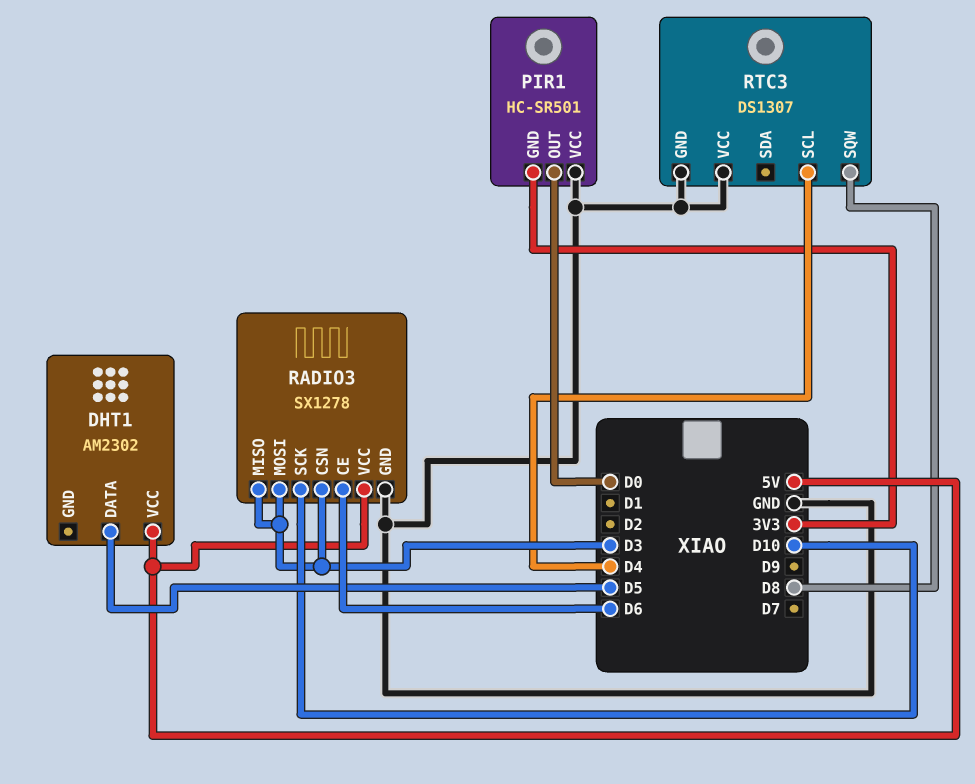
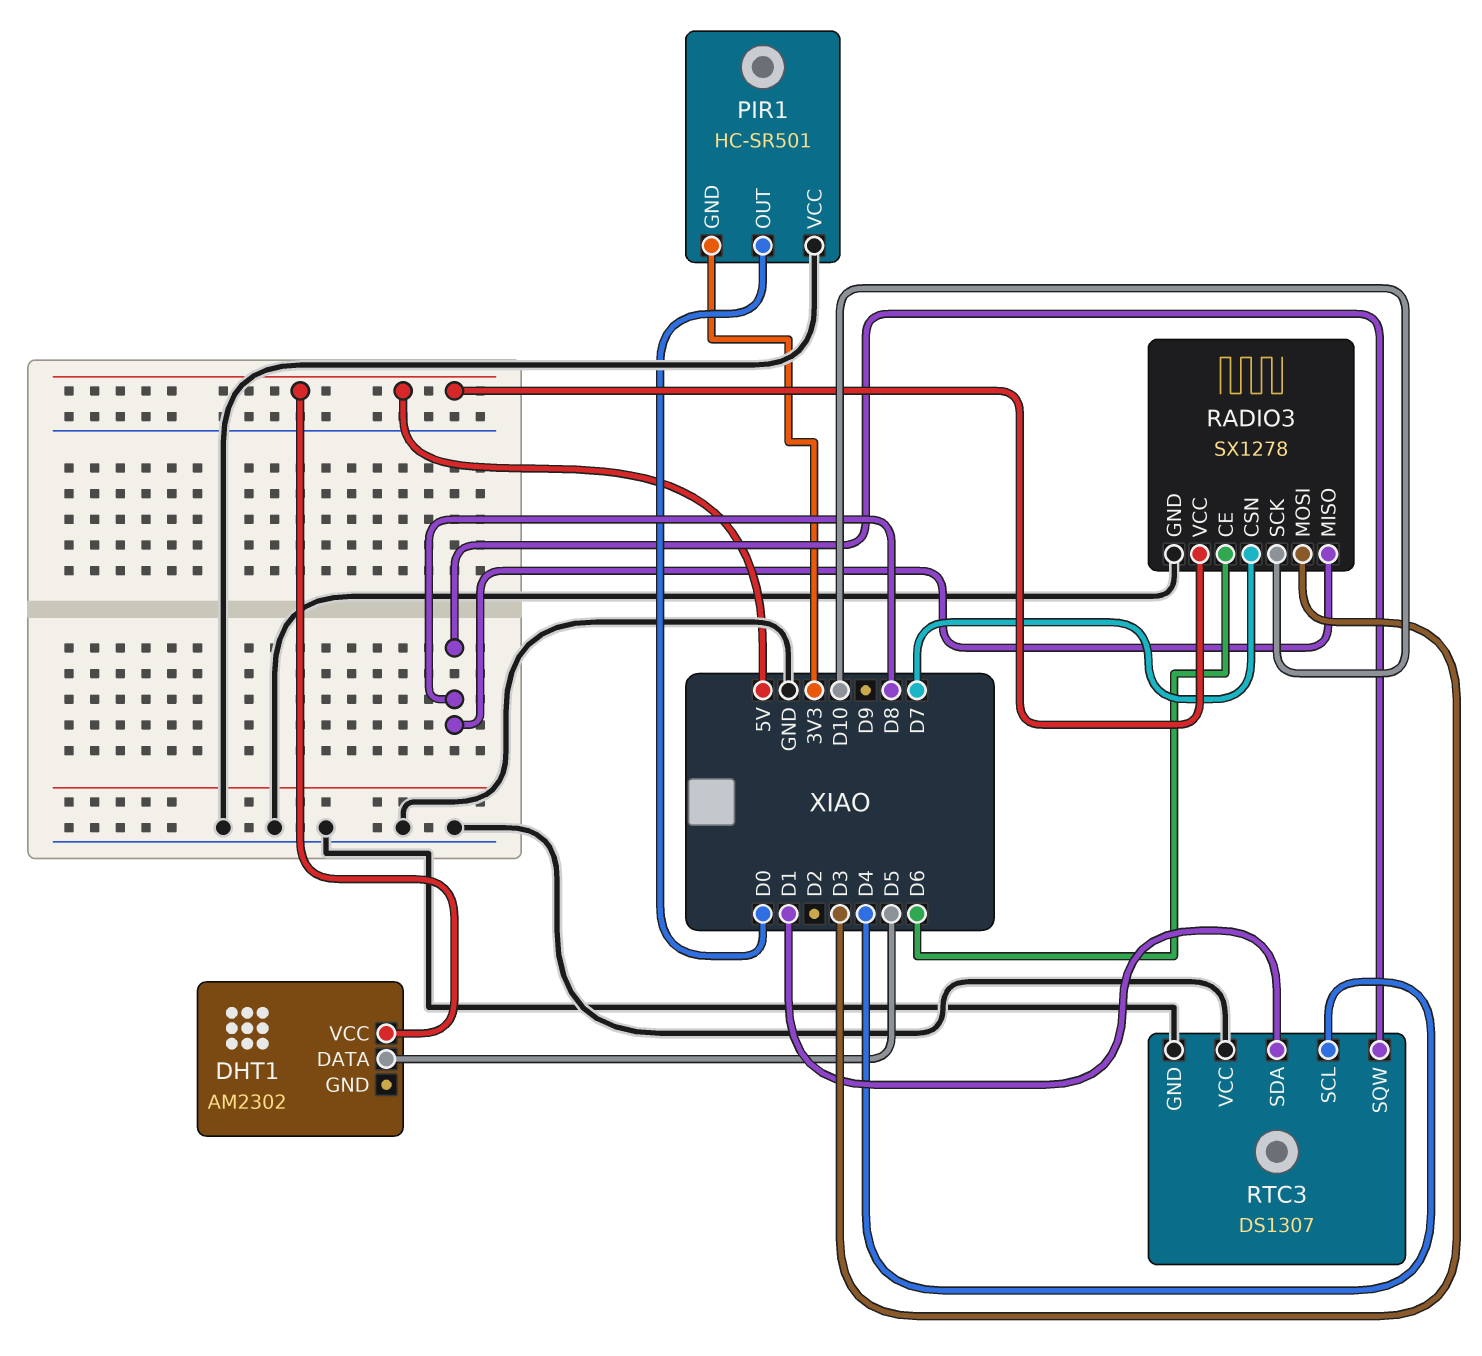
RADIO3 pin CSN: D3 -> D7
RADIO3 pin MISO: D3 -> D8
RTC3 pin SDA: none -> D1

